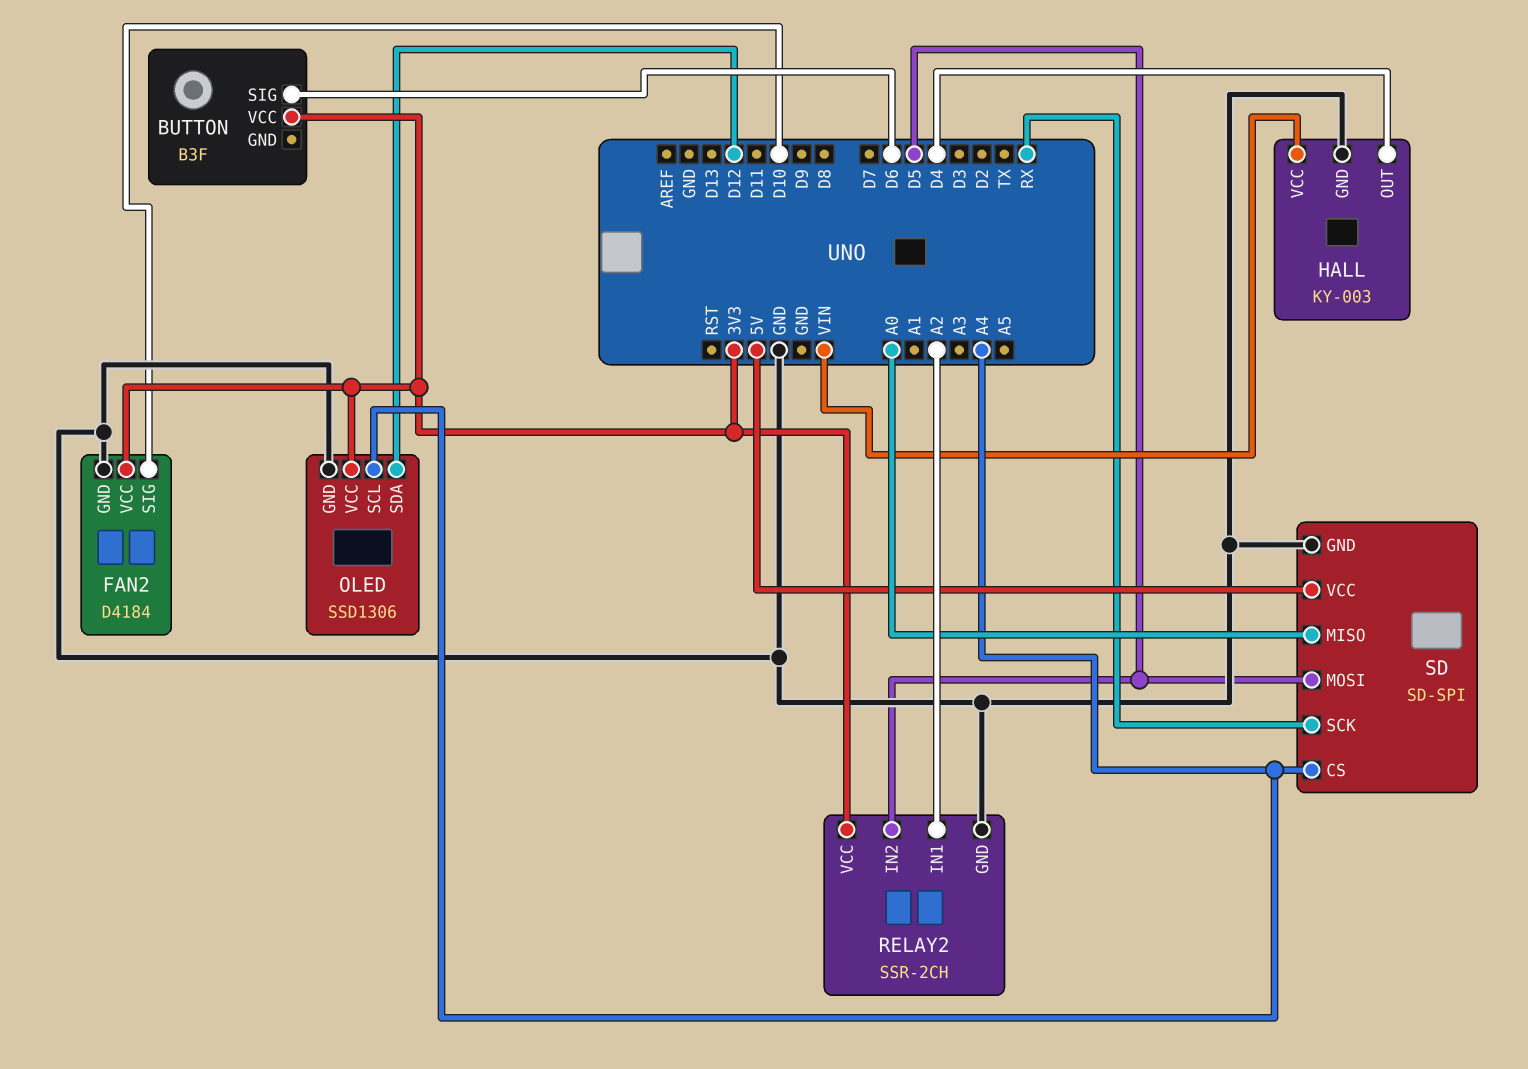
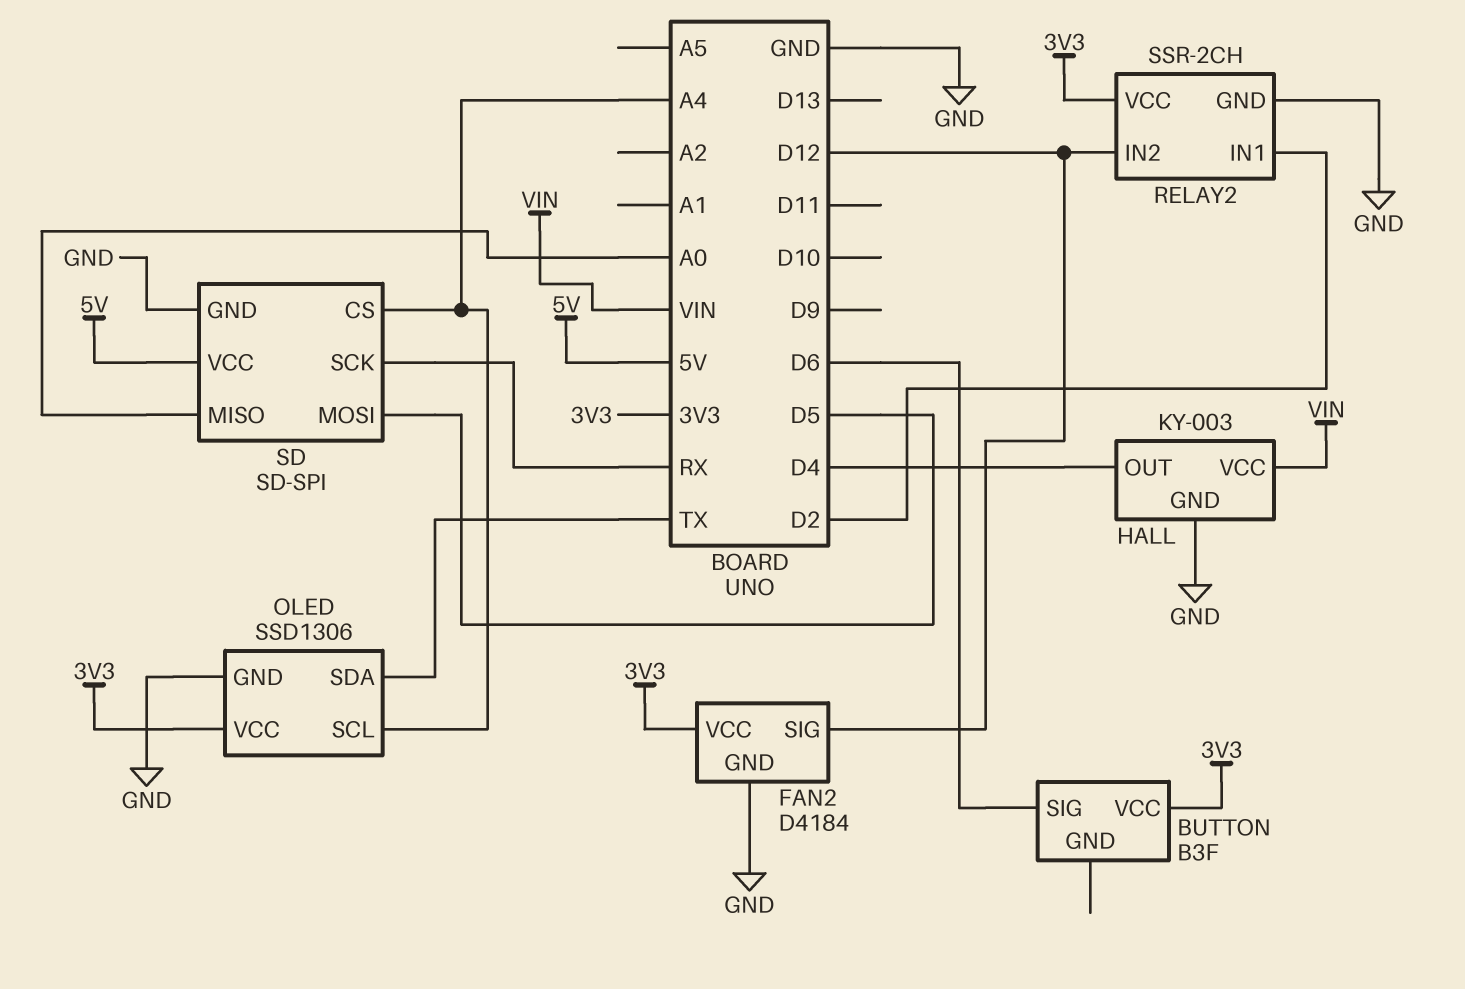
FAN2 pin SIG: D10 -> D12
OLED pin SDA: D12 -> TX
RELAY2 pin IN1: A2 -> D2
RELAY2 pin IN2: D5 -> D12

